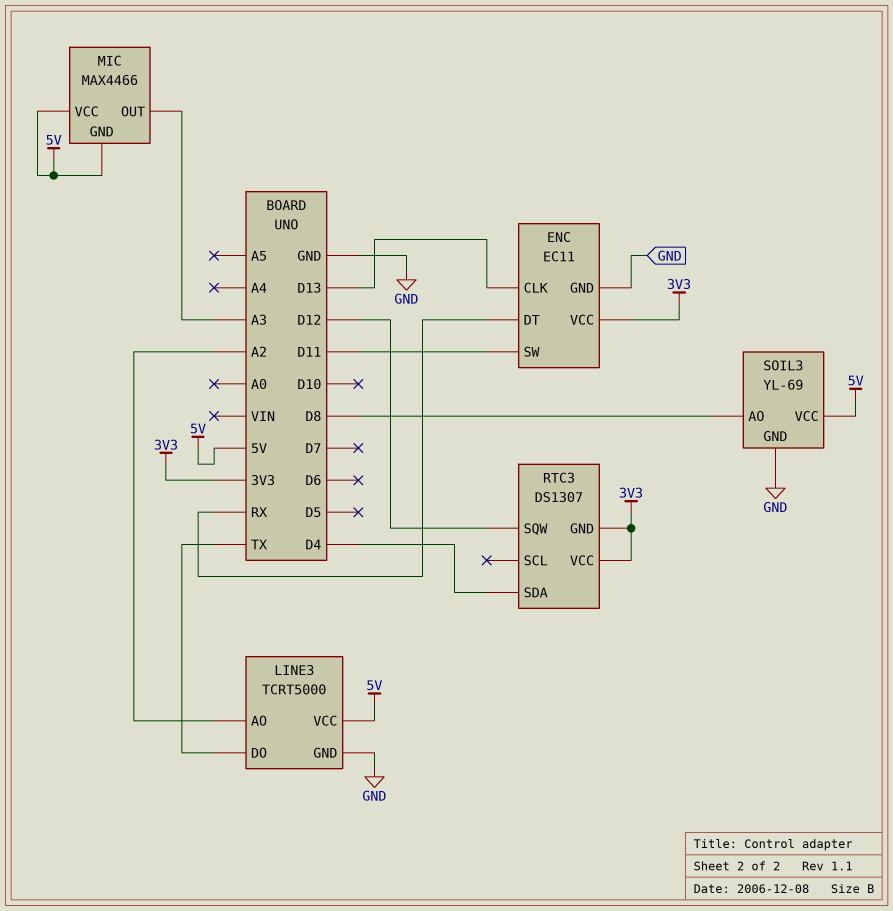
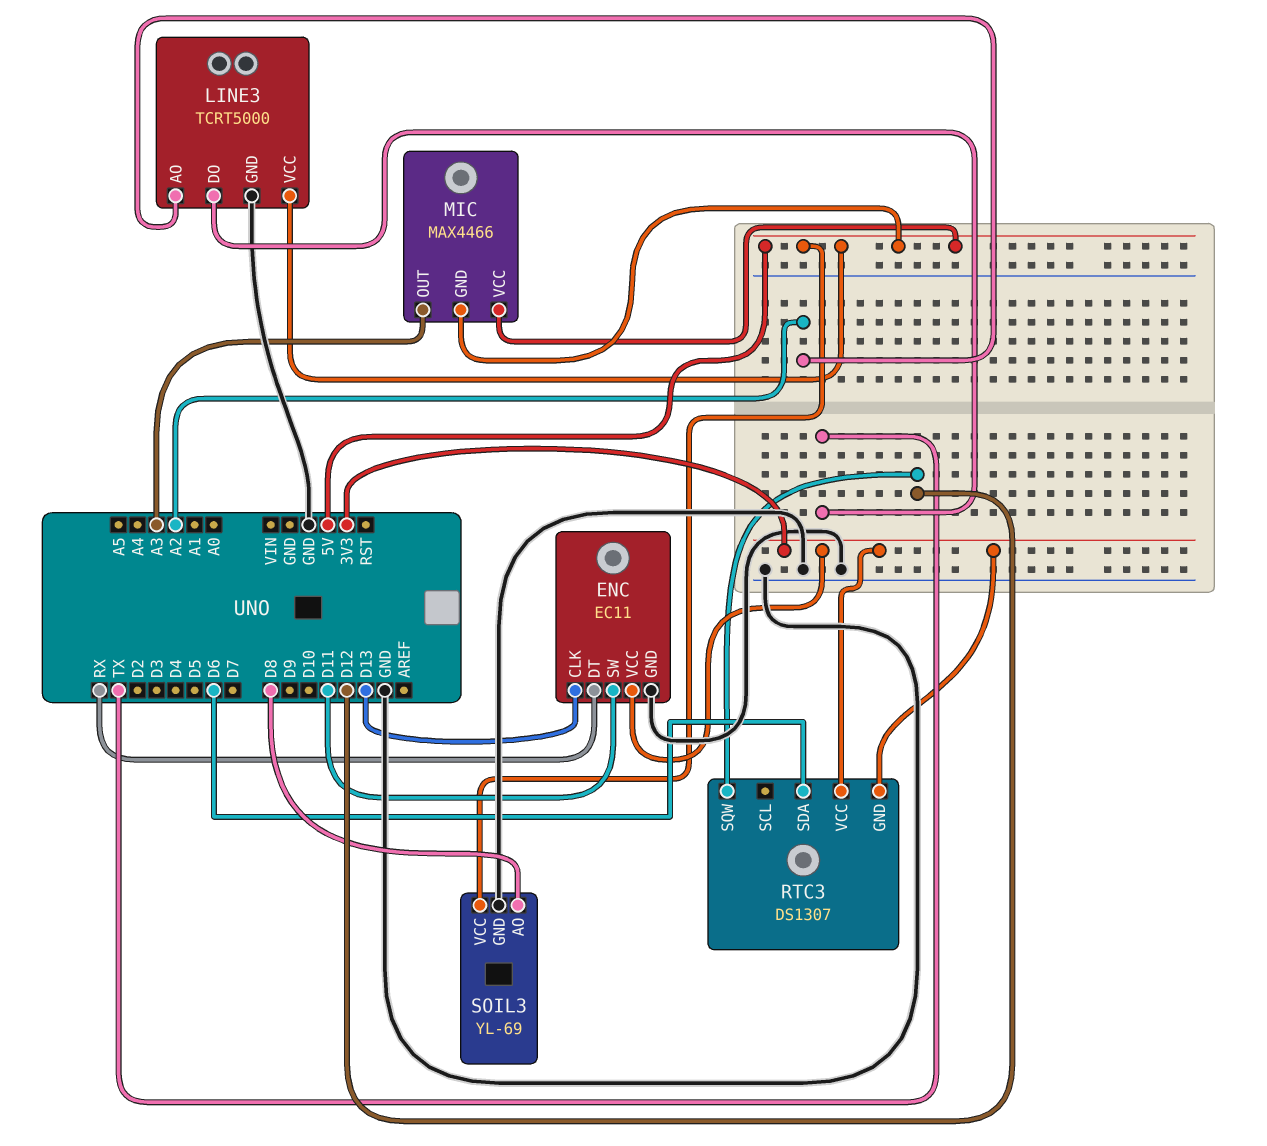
RTC3 pin SDA: D4 -> D6

